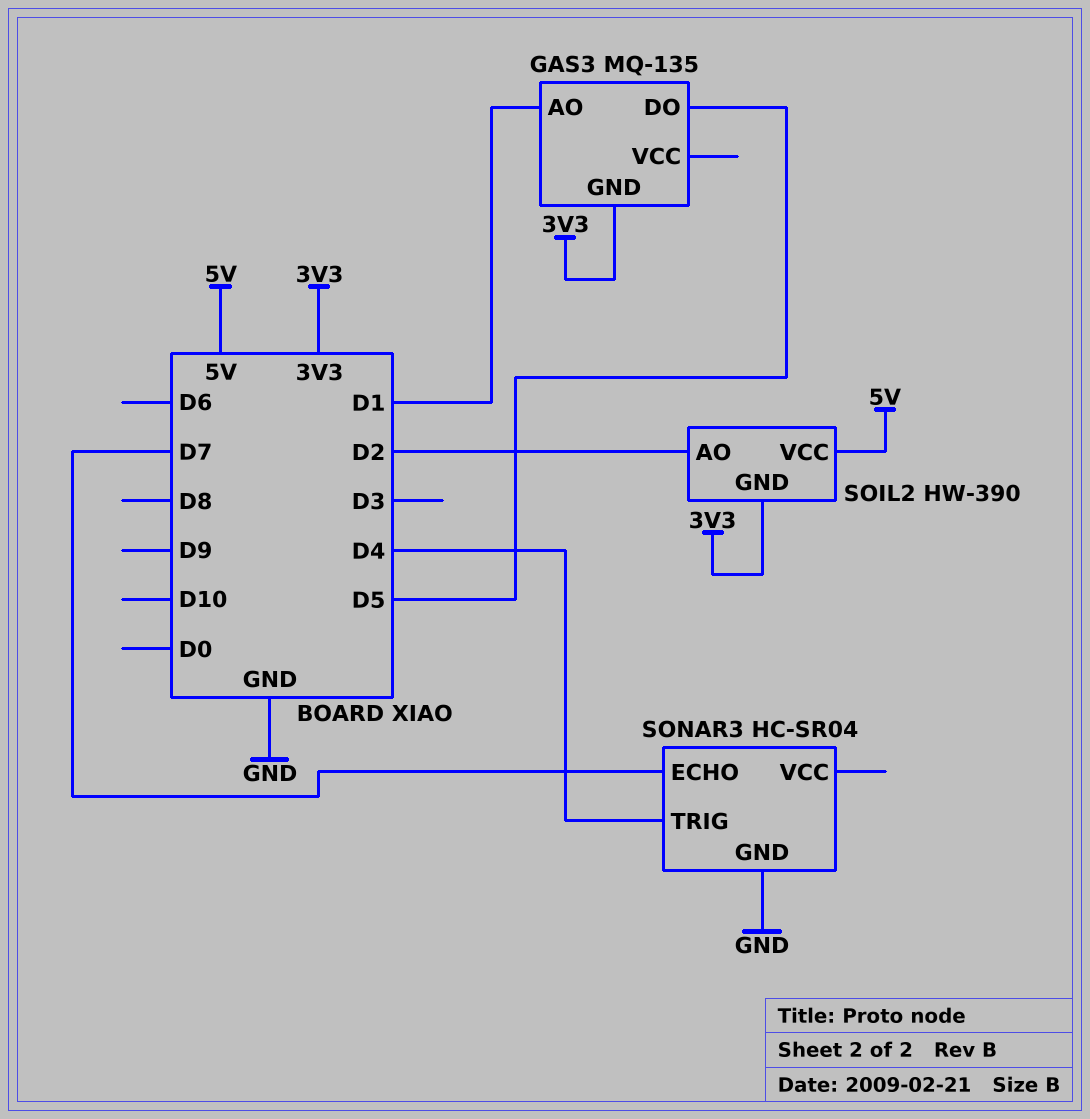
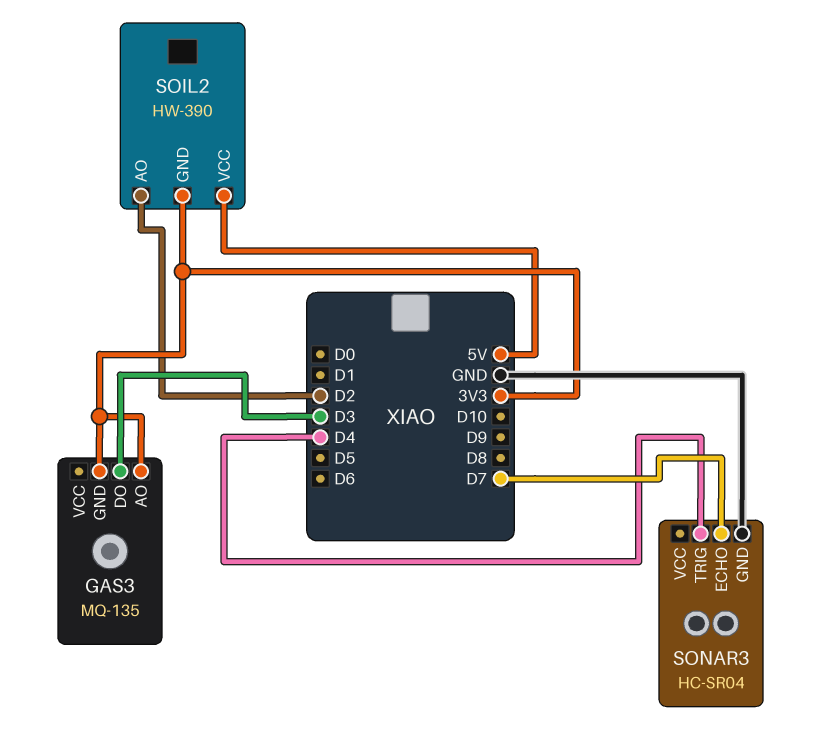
GAS3 pin AO: D1 -> 3V3
GAS3 pin DO: D5 -> D3

